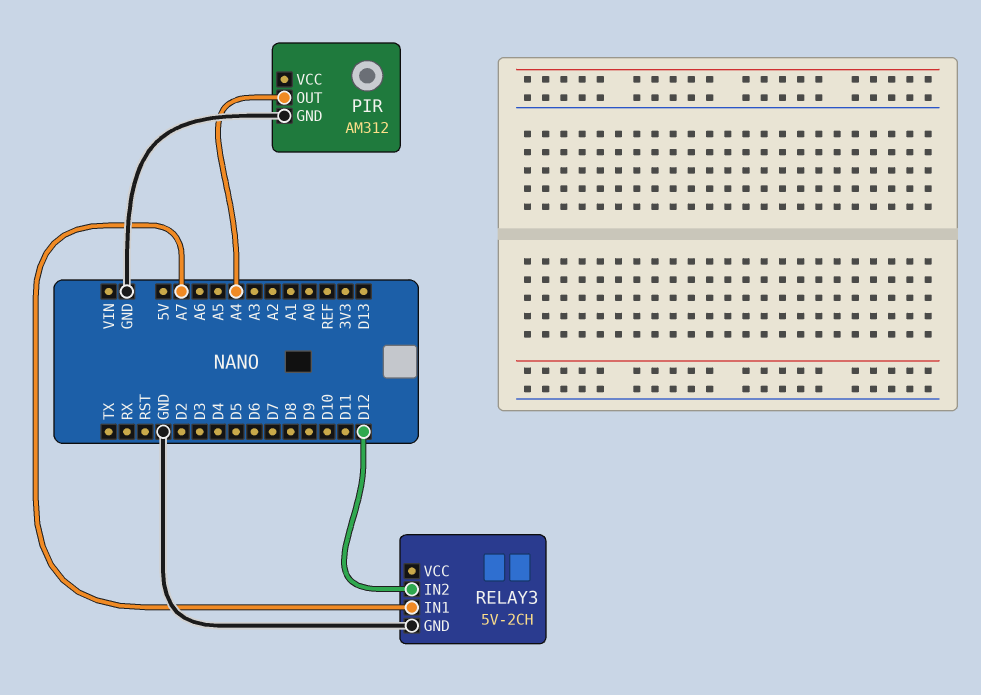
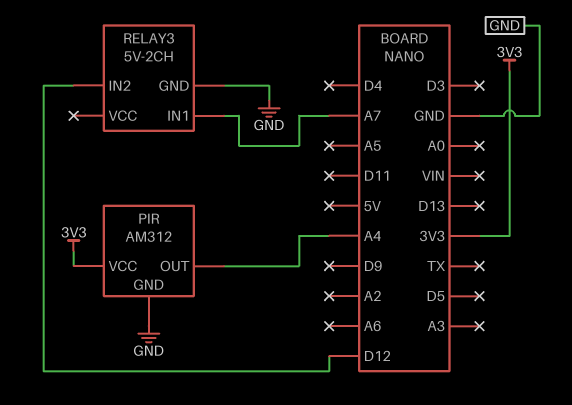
PIR pin VCC: none -> 3V3

